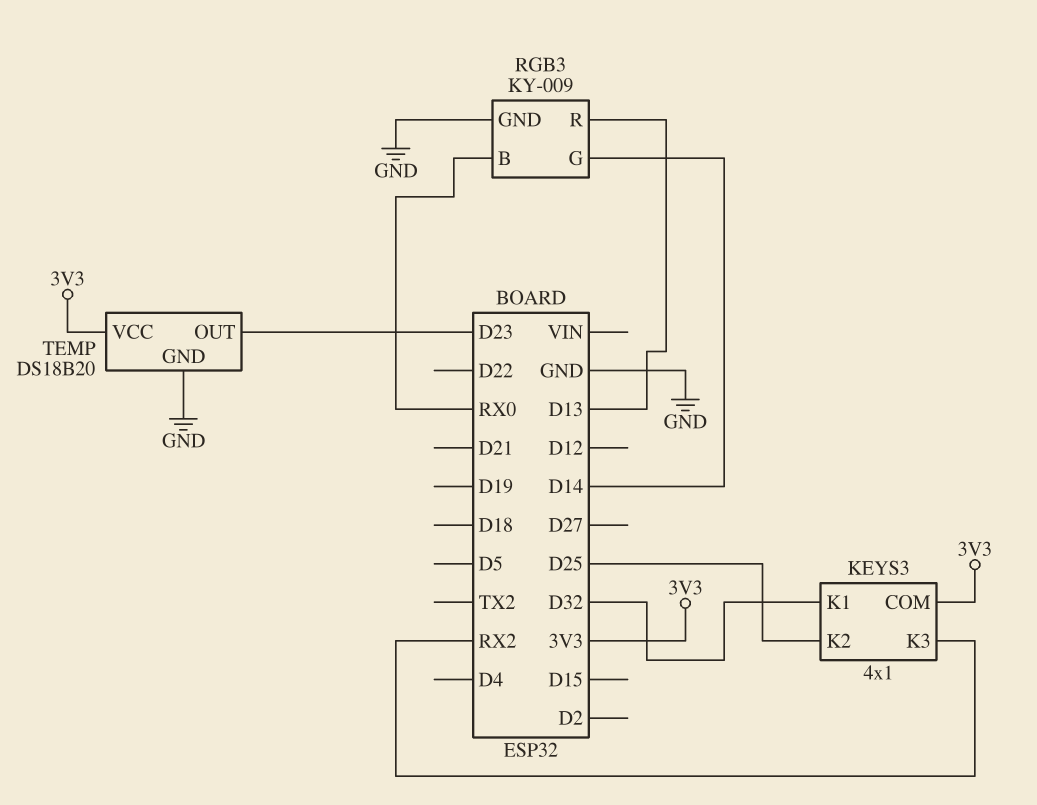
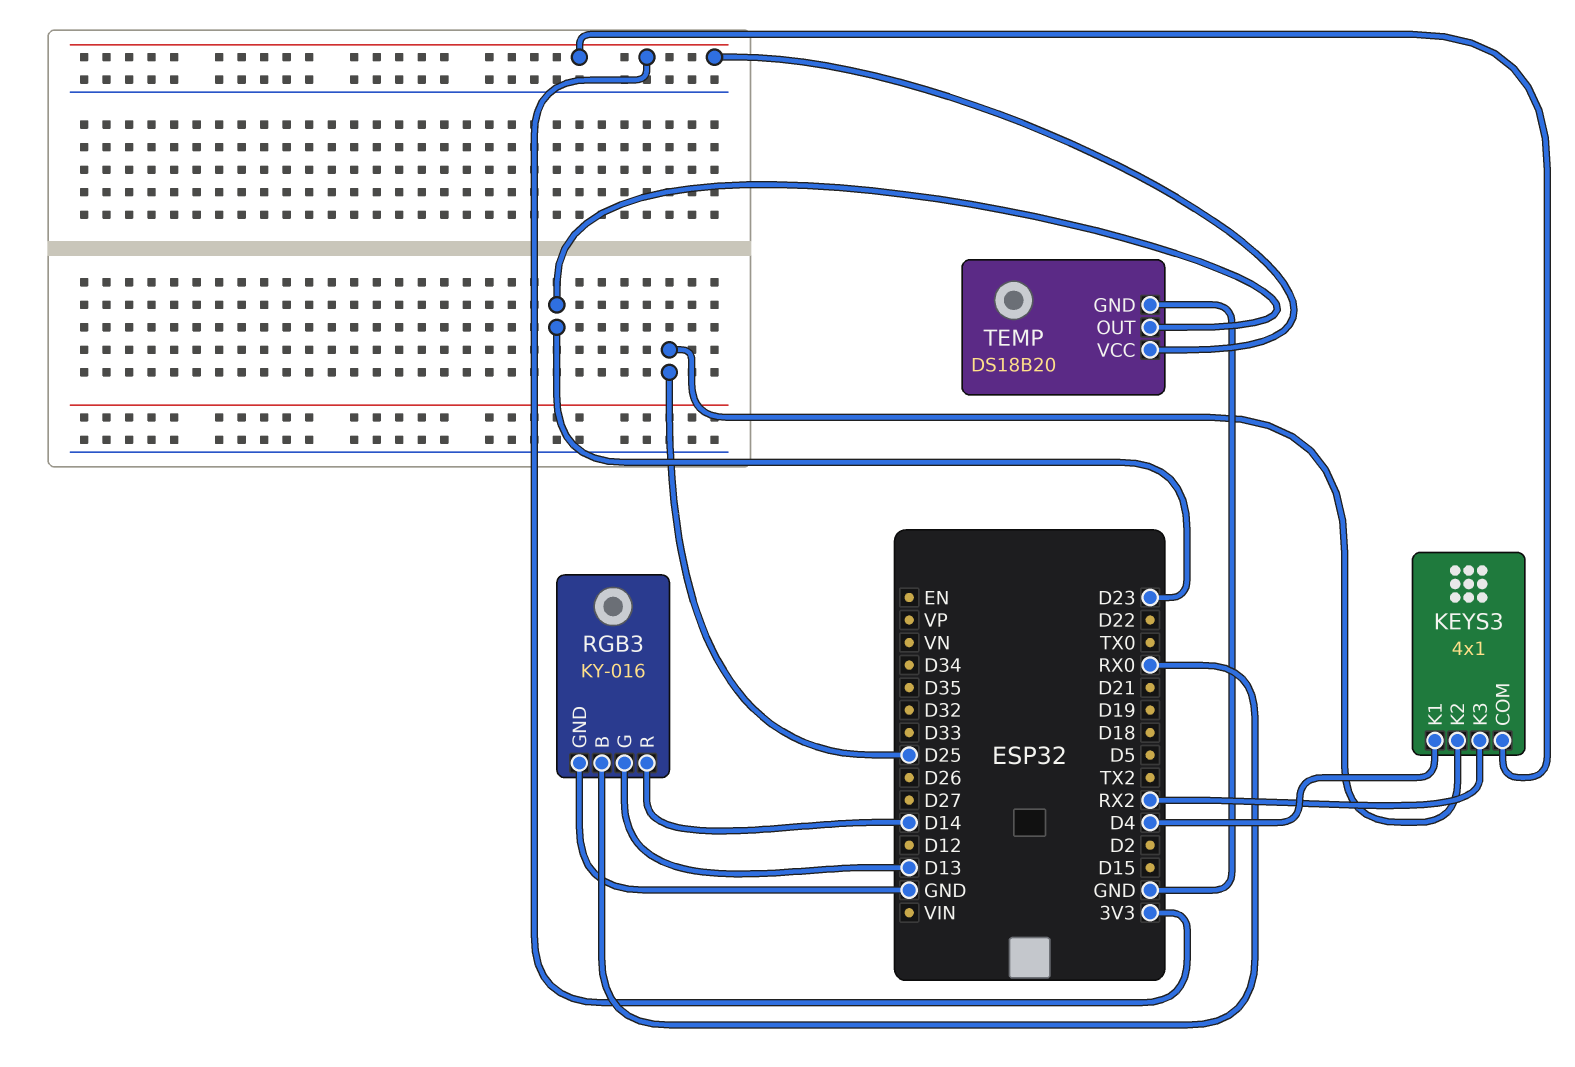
KEYS3 pin K1: D32 -> D4
RGB3: KY-009 -> KY-016
RGB3 pin G: D14 -> D13
RGB3 pin R: D13 -> D14

